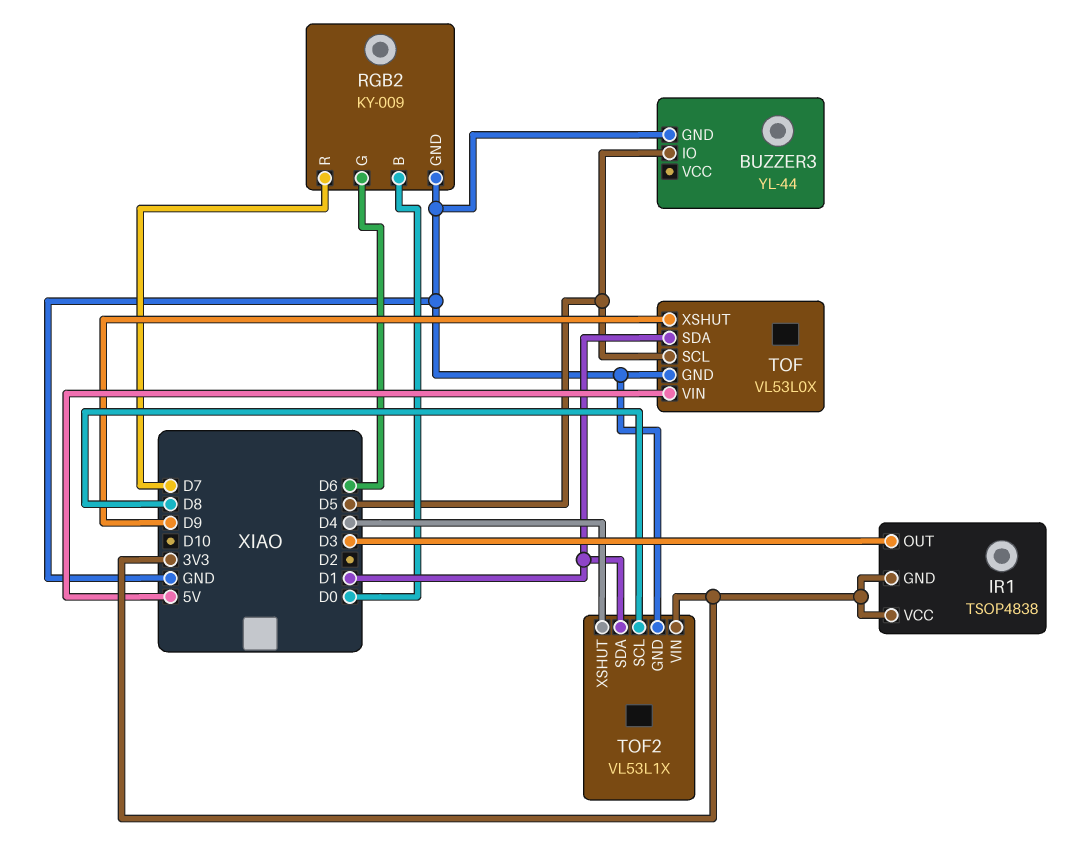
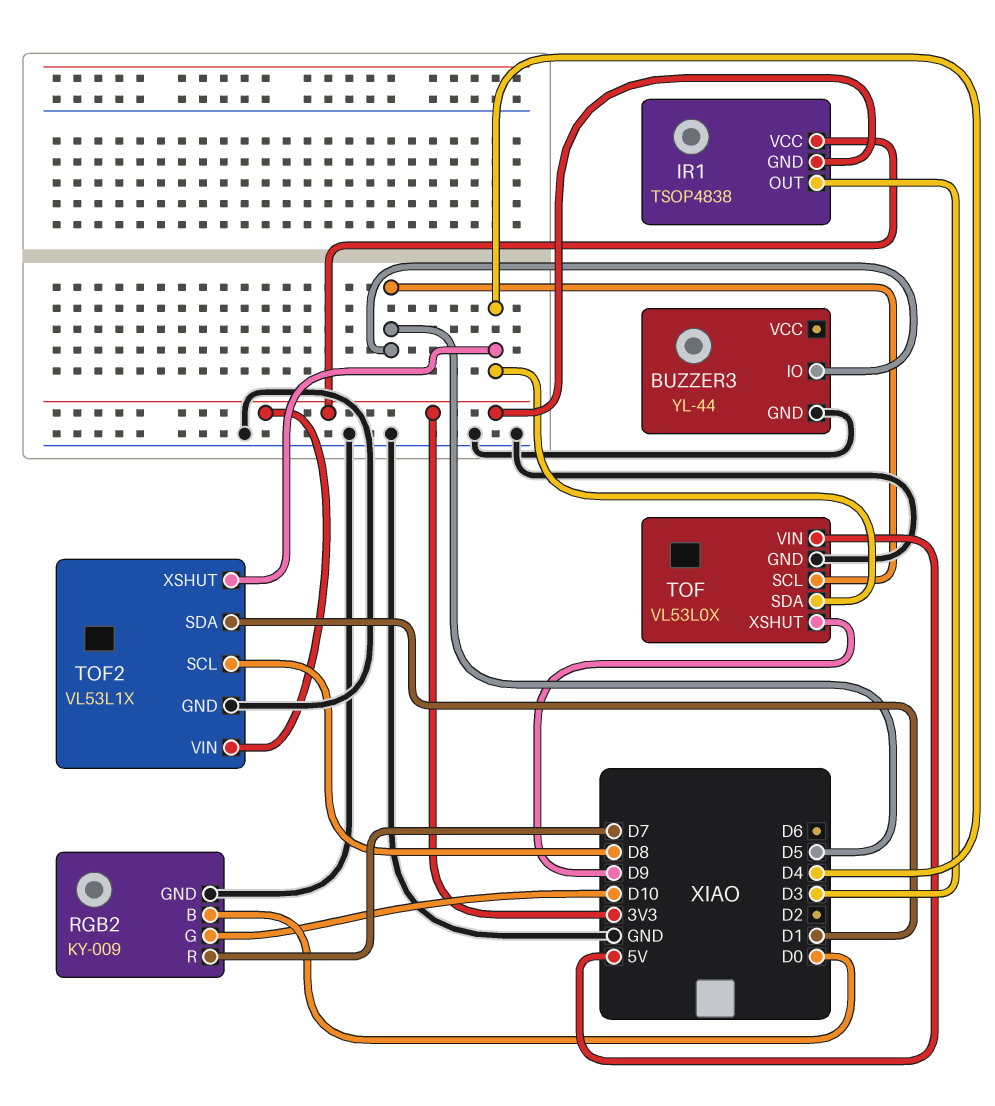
RGB2 pin G: D6 -> D10
TOF pin SDA: D1 -> D4

